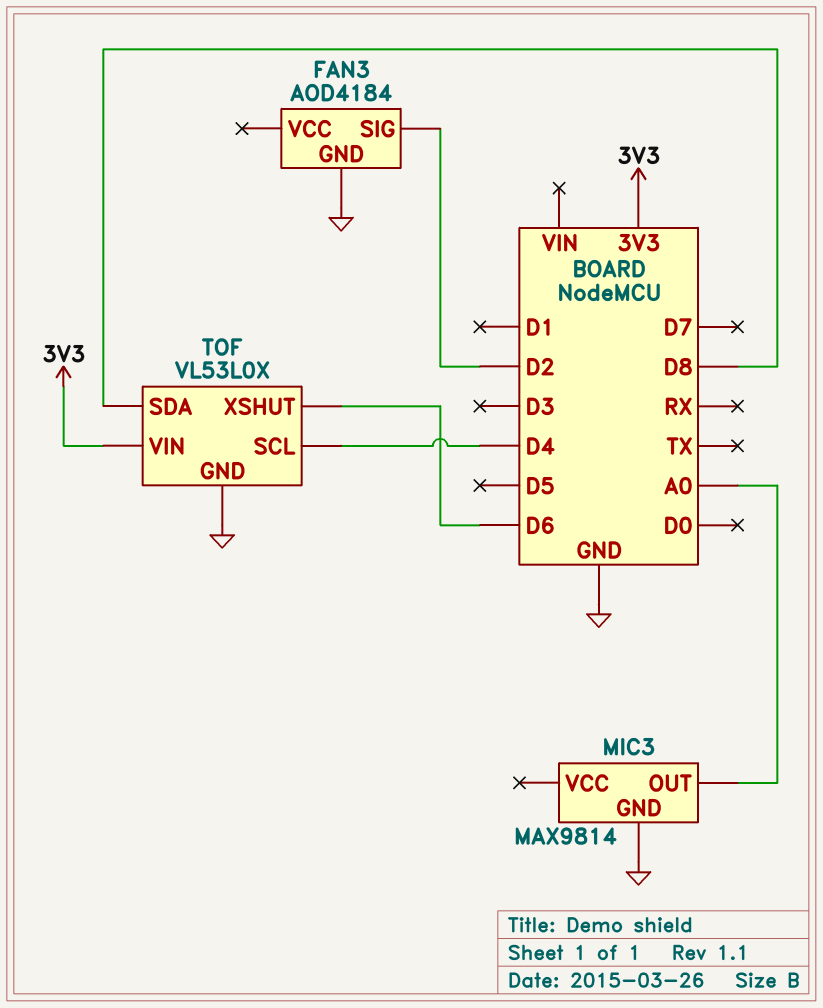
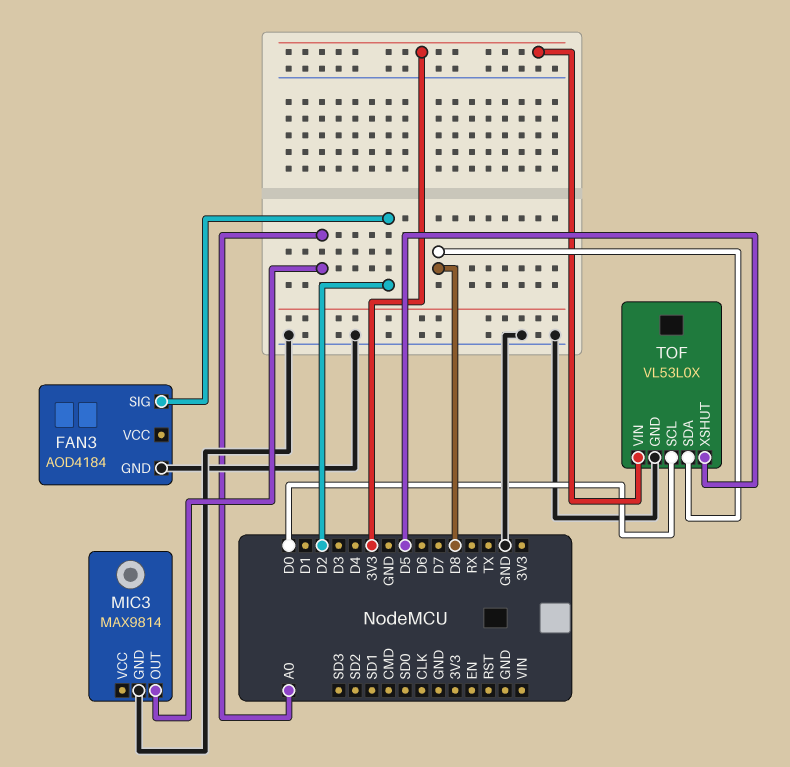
TOF pin SCL: D4 -> D0
TOF pin XSHUT: D6 -> D5

